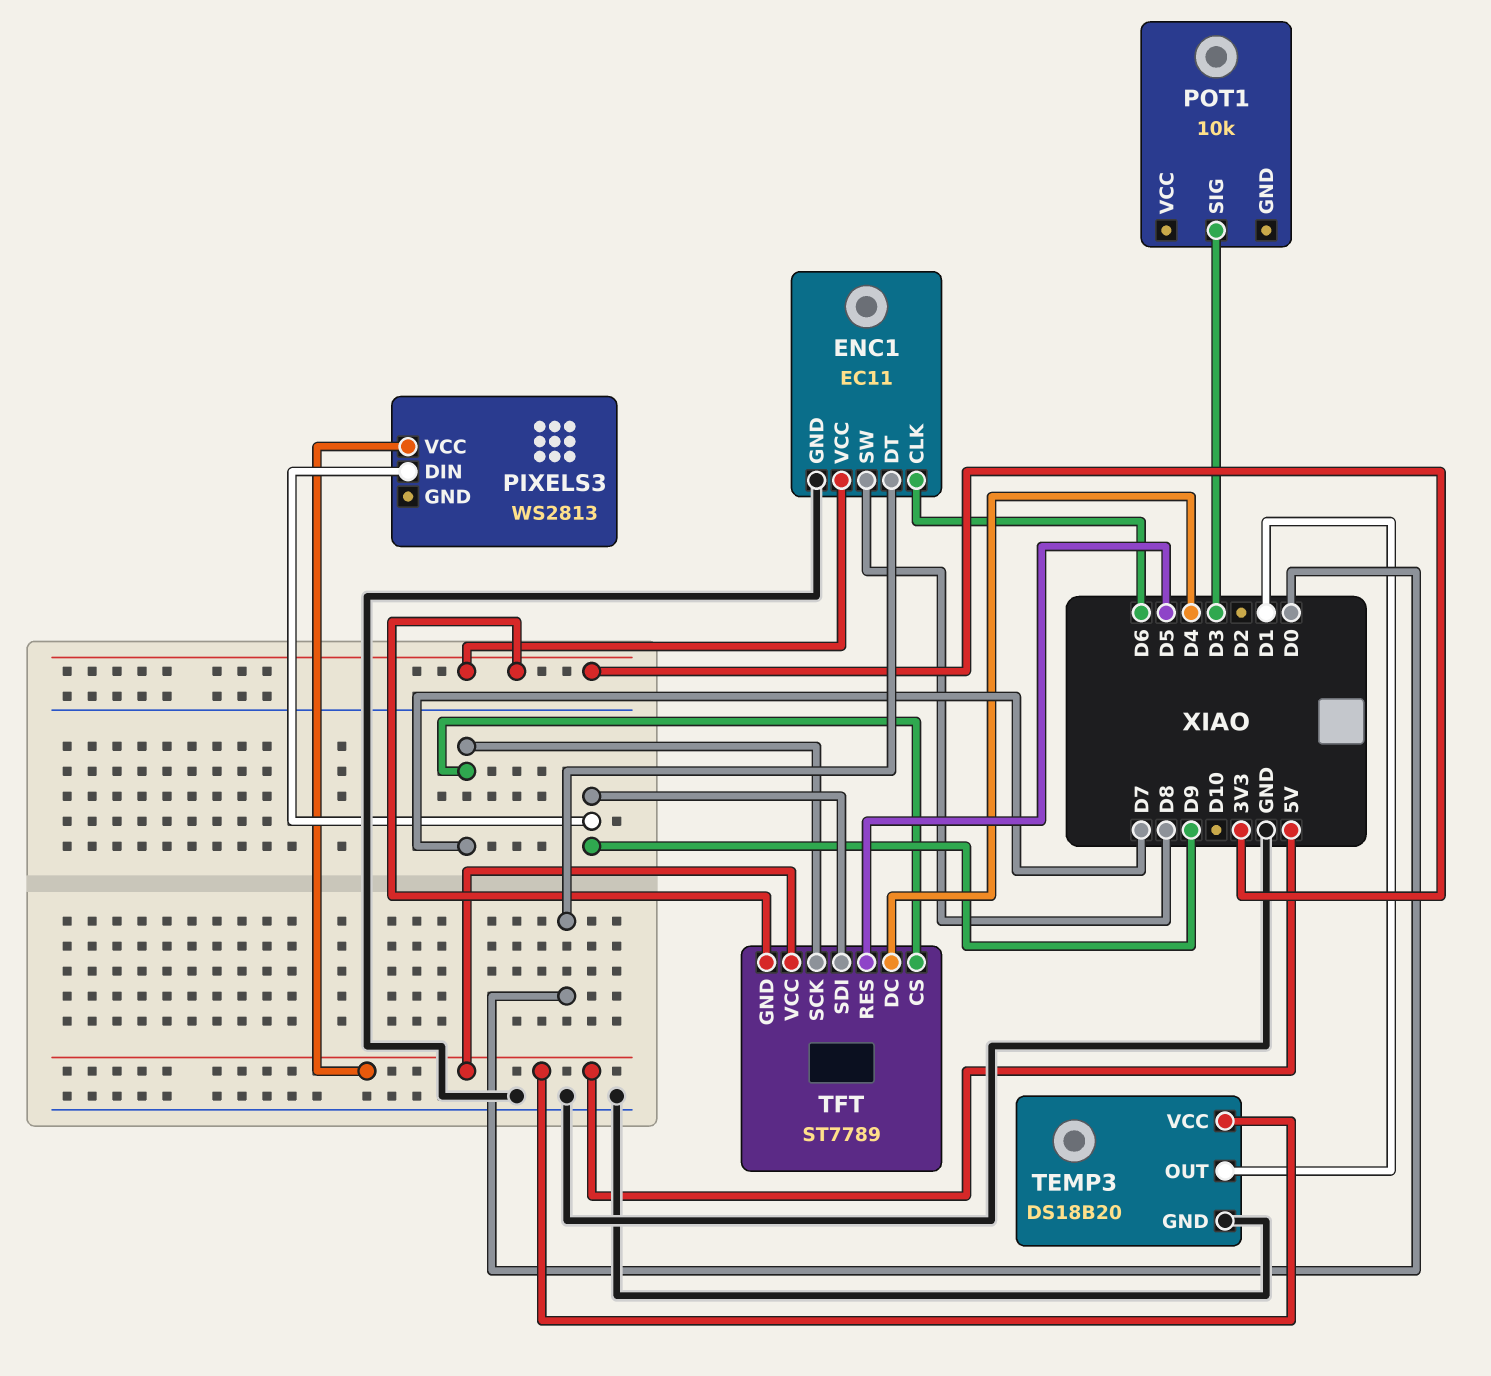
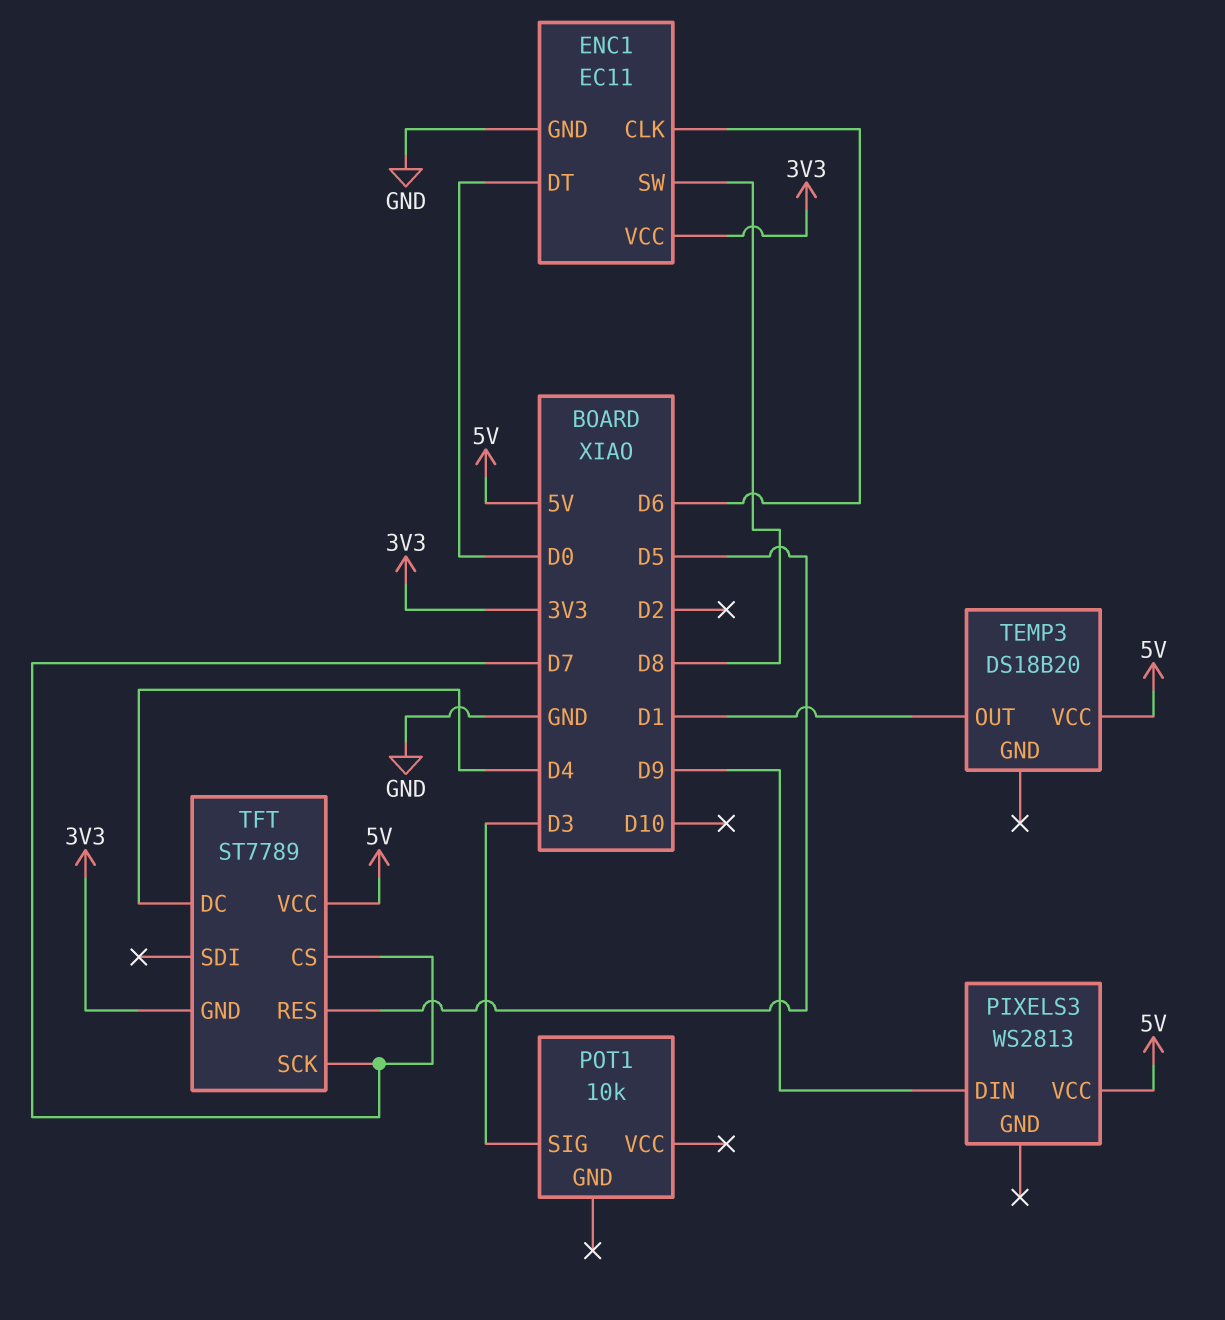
TEMP3 pin GND: GND -> none
TFT pin SDI: D9 -> none

